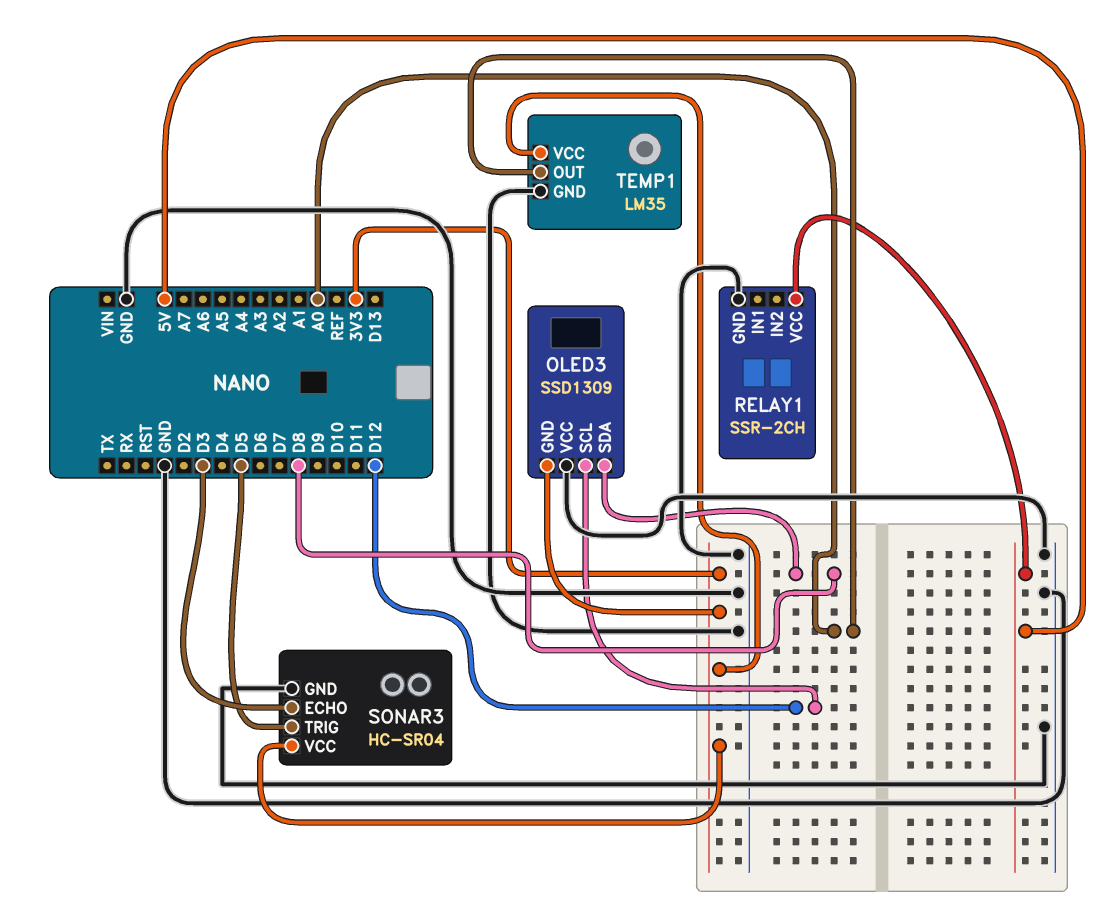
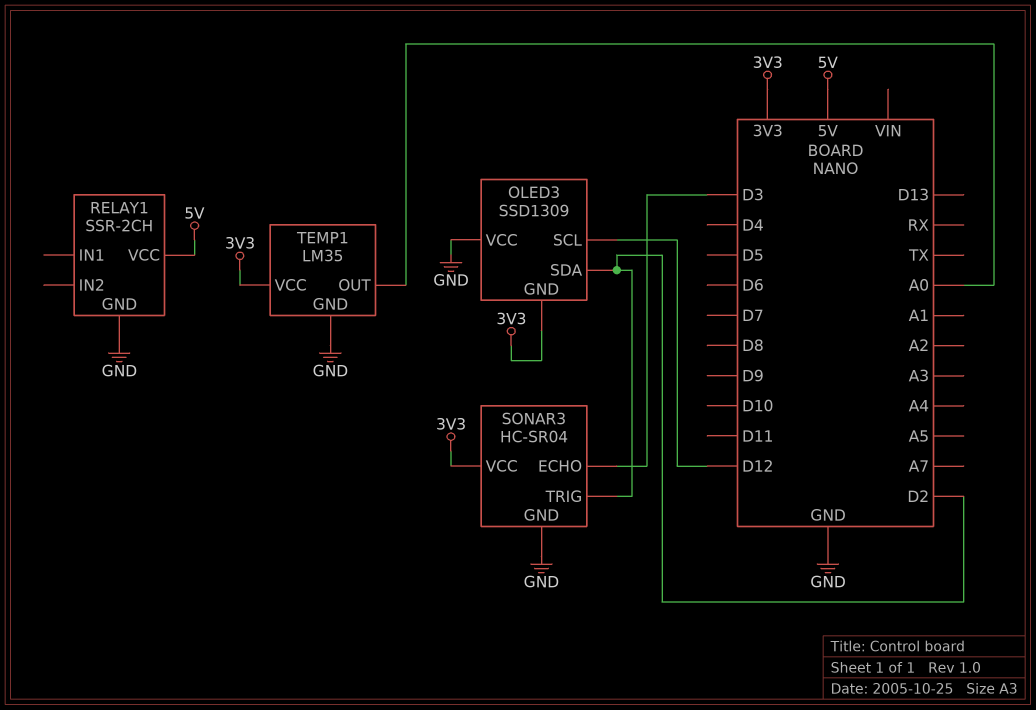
OLED3 pin SDA: D8 -> D2
SONAR3 pin TRIG: D5 -> D2

